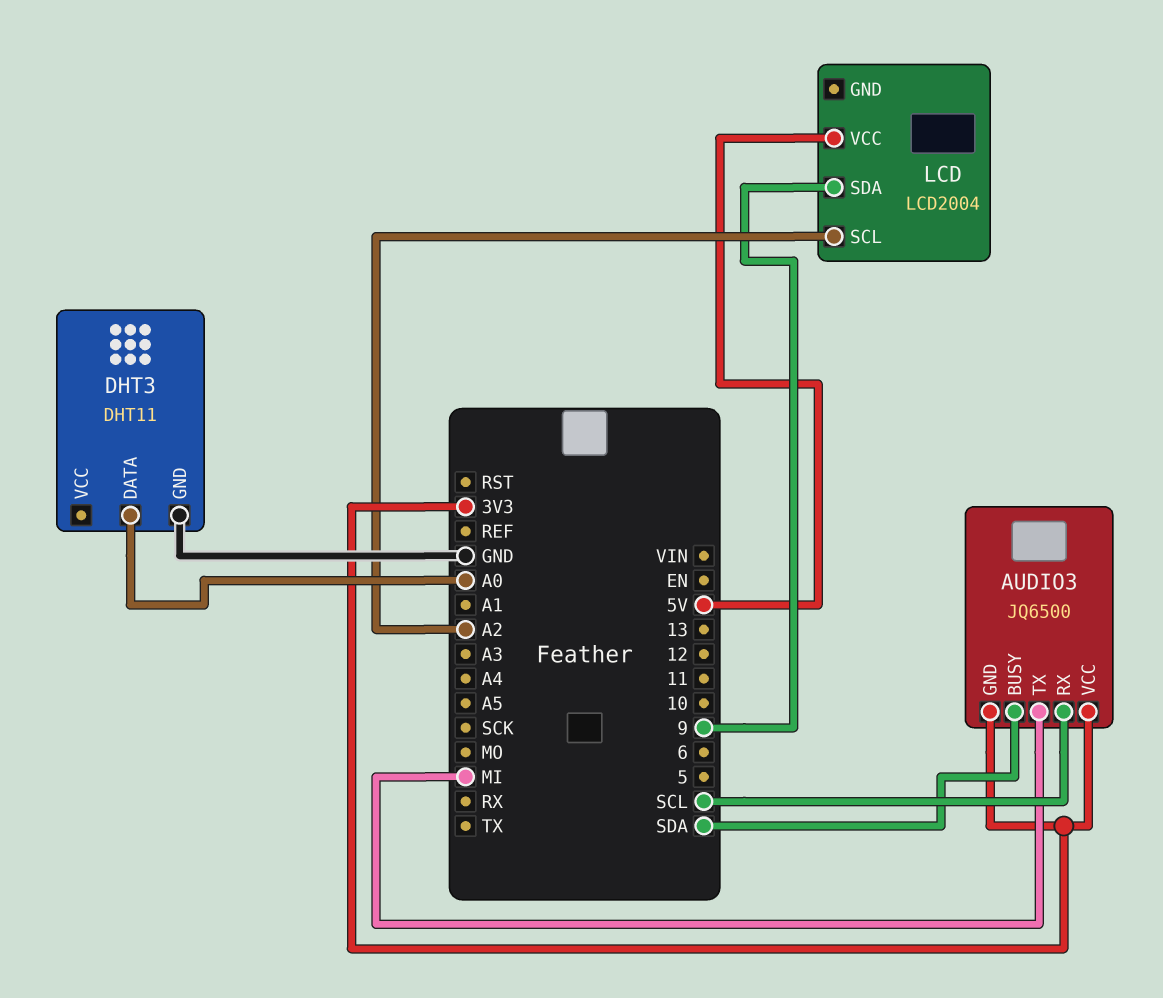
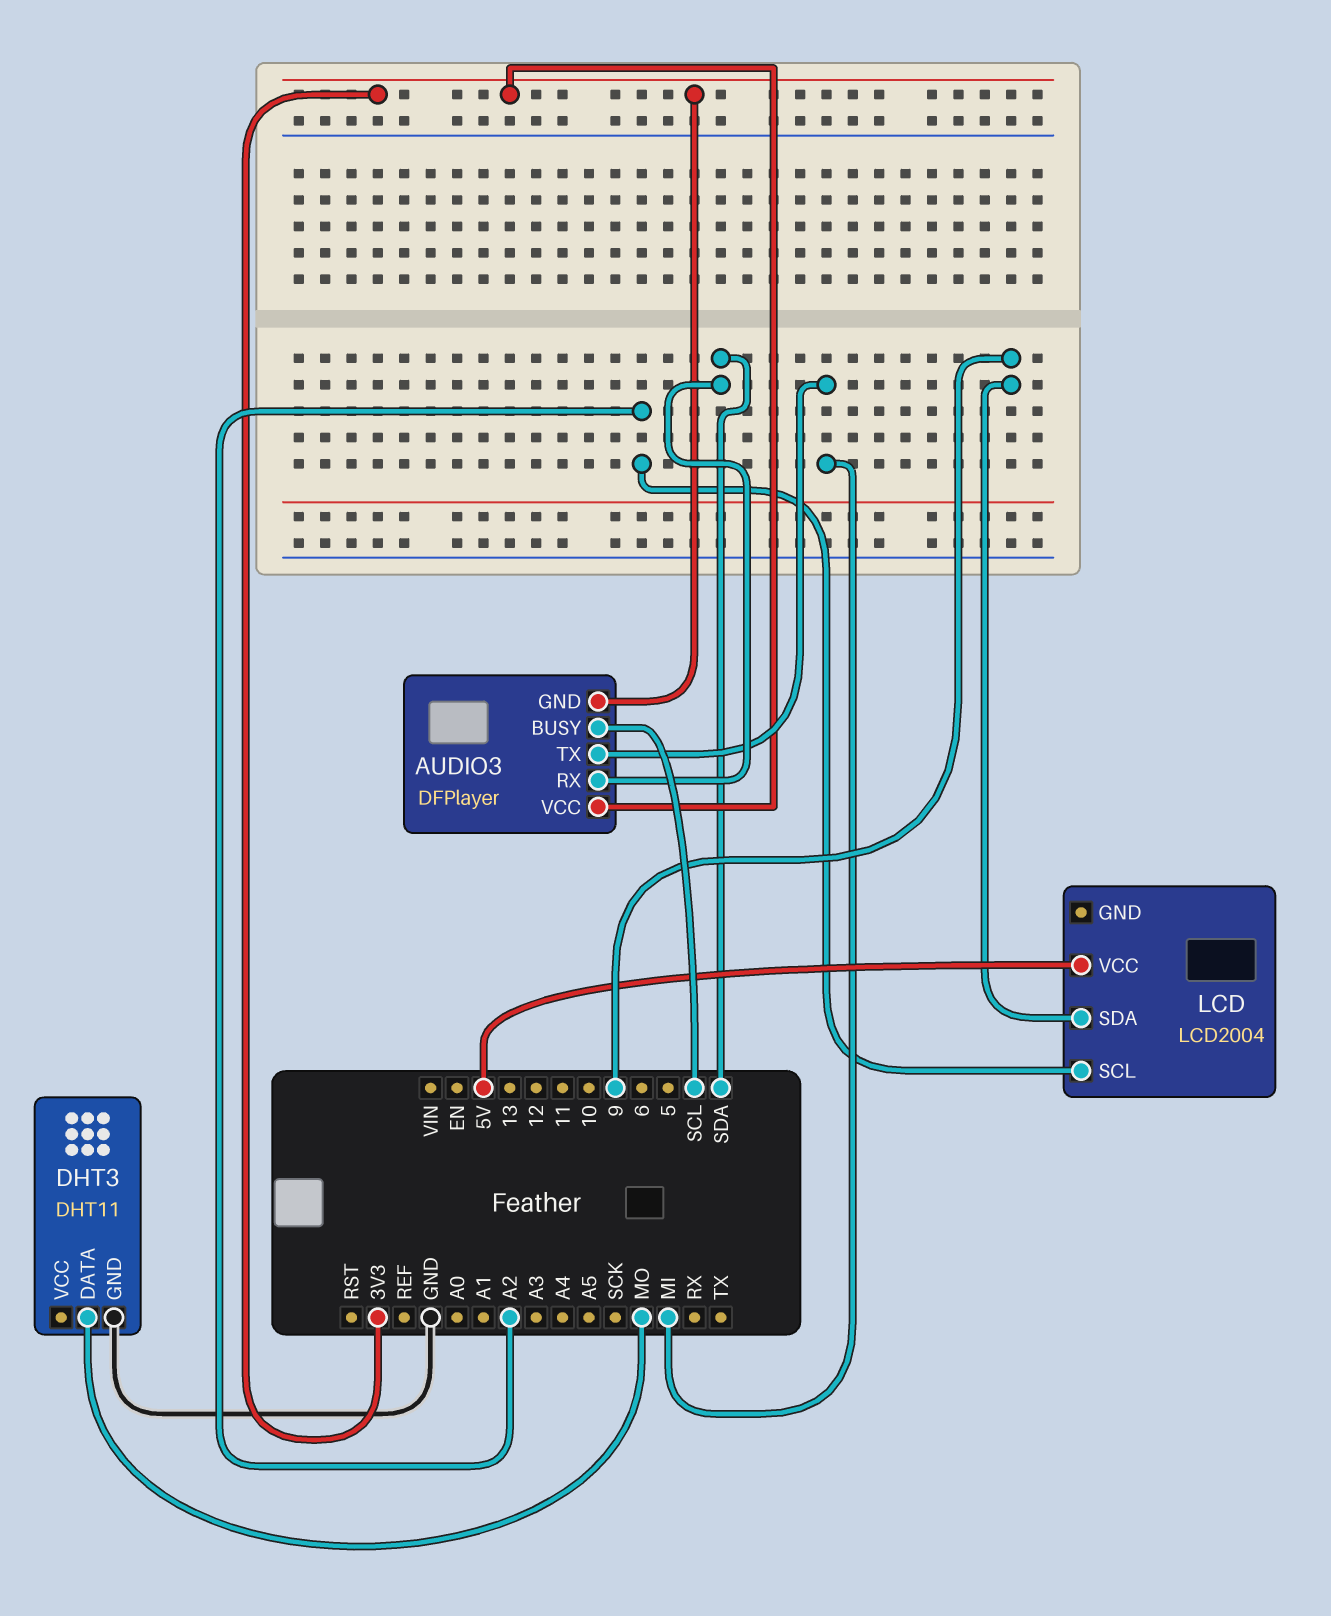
AUDIO3: JQ6500 -> DFPlayer
AUDIO3 pin BUSY: SDA -> SCL
AUDIO3 pin RX: SCL -> SDA
DHT3 pin DATA: A0 -> MO

